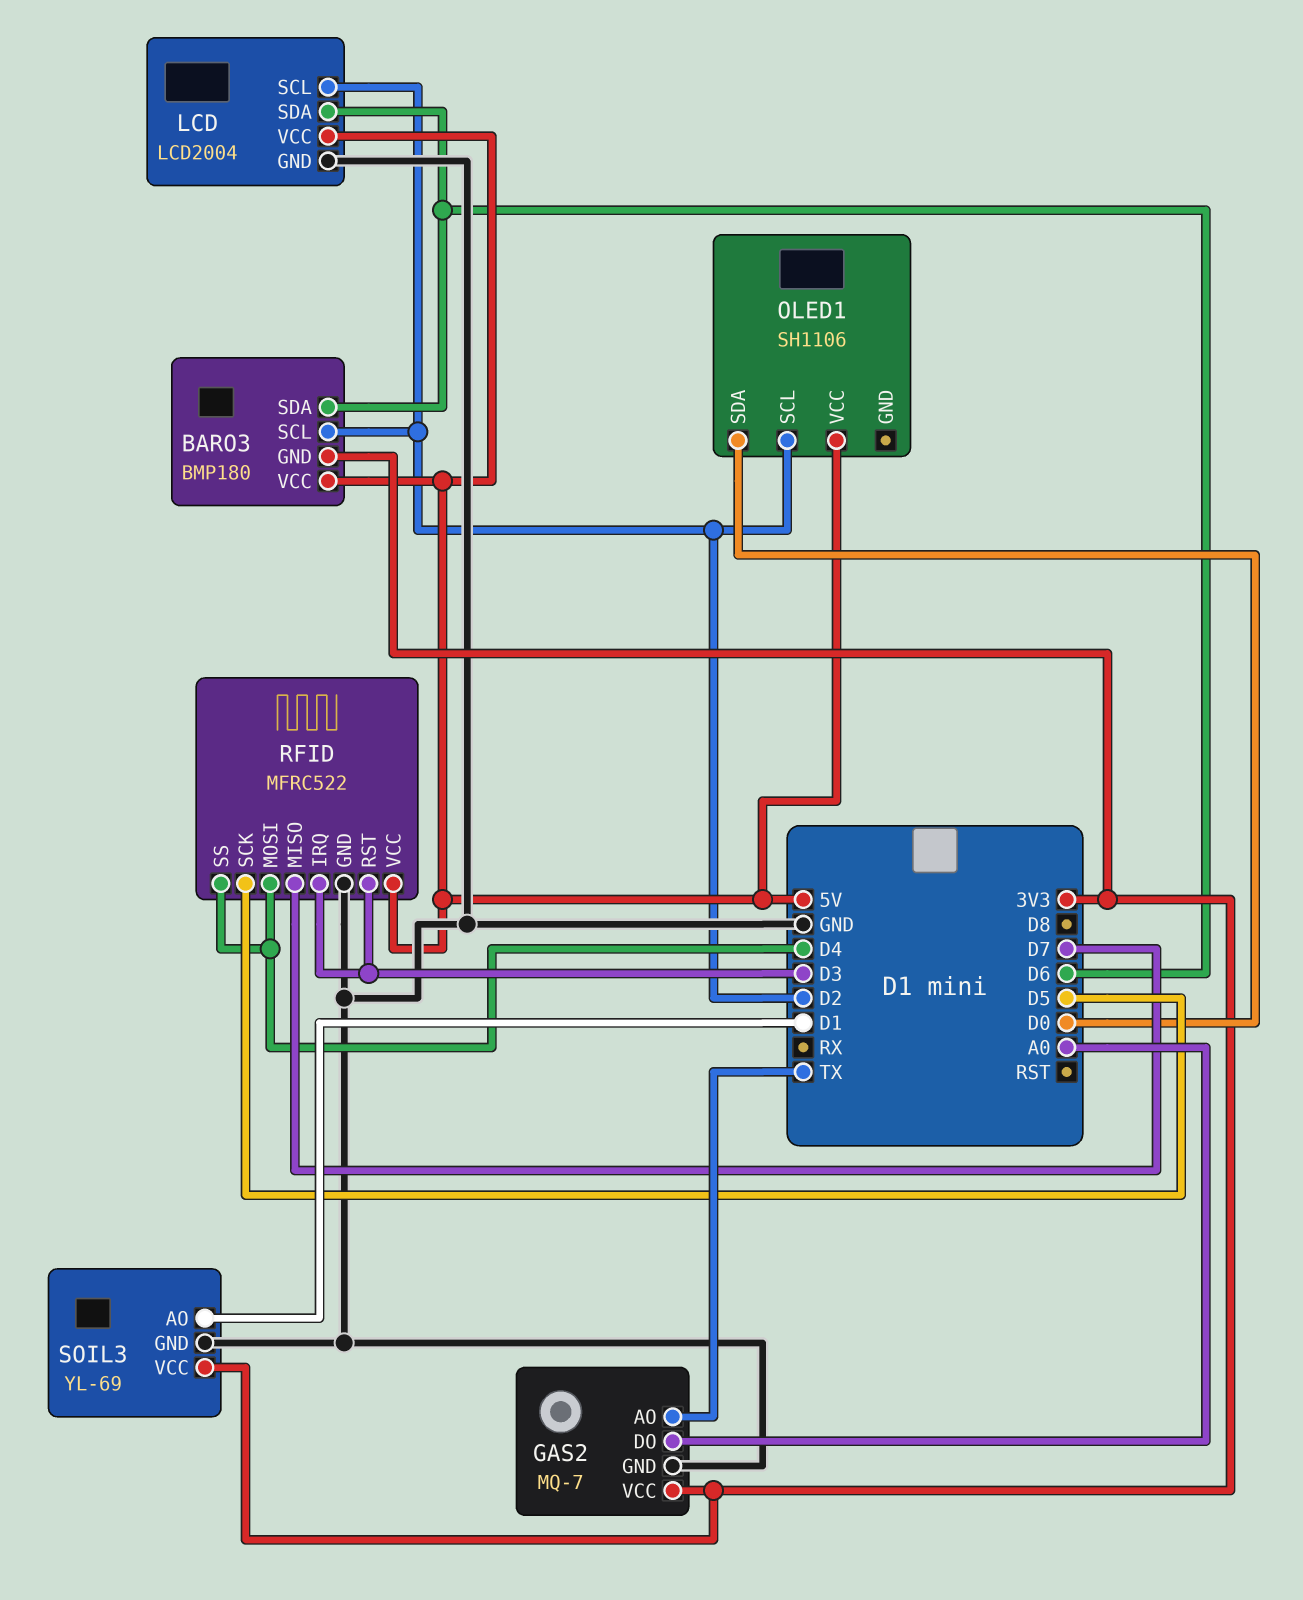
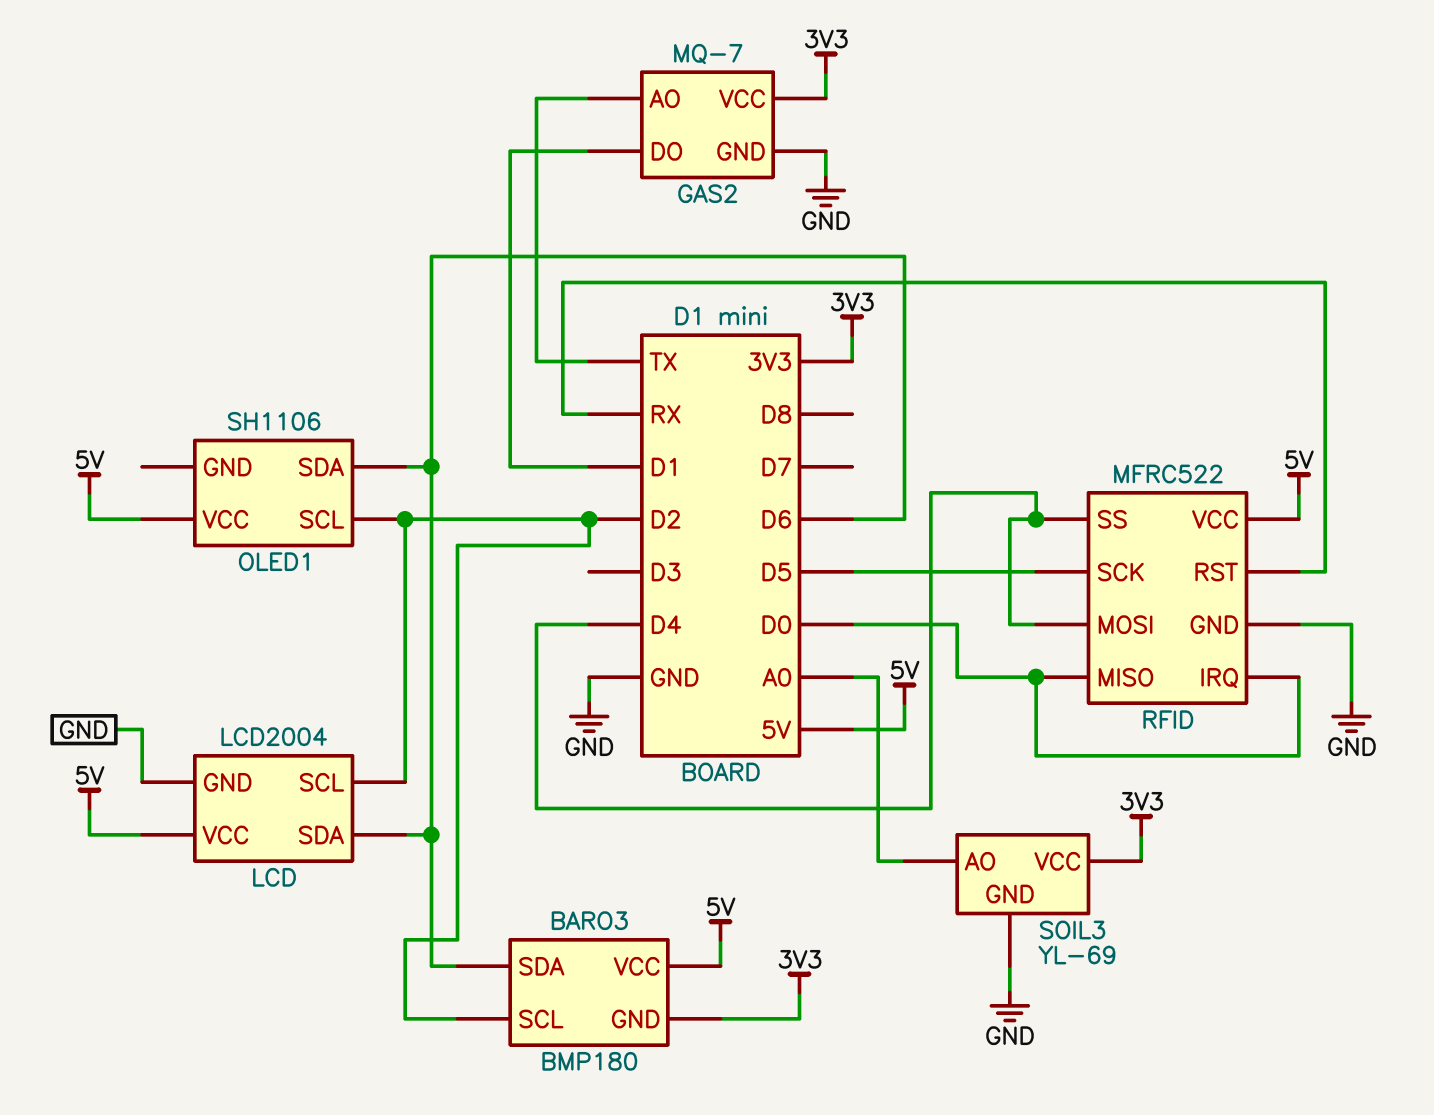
GAS2 pin DO: A0 -> D1
OLED1 pin SDA: D0 -> D6
RFID pin IRQ: D3 -> D0
RFID pin MISO: D7 -> D0
RFID pin RST: D3 -> RX
SOIL3 pin AO: D1 -> A0

